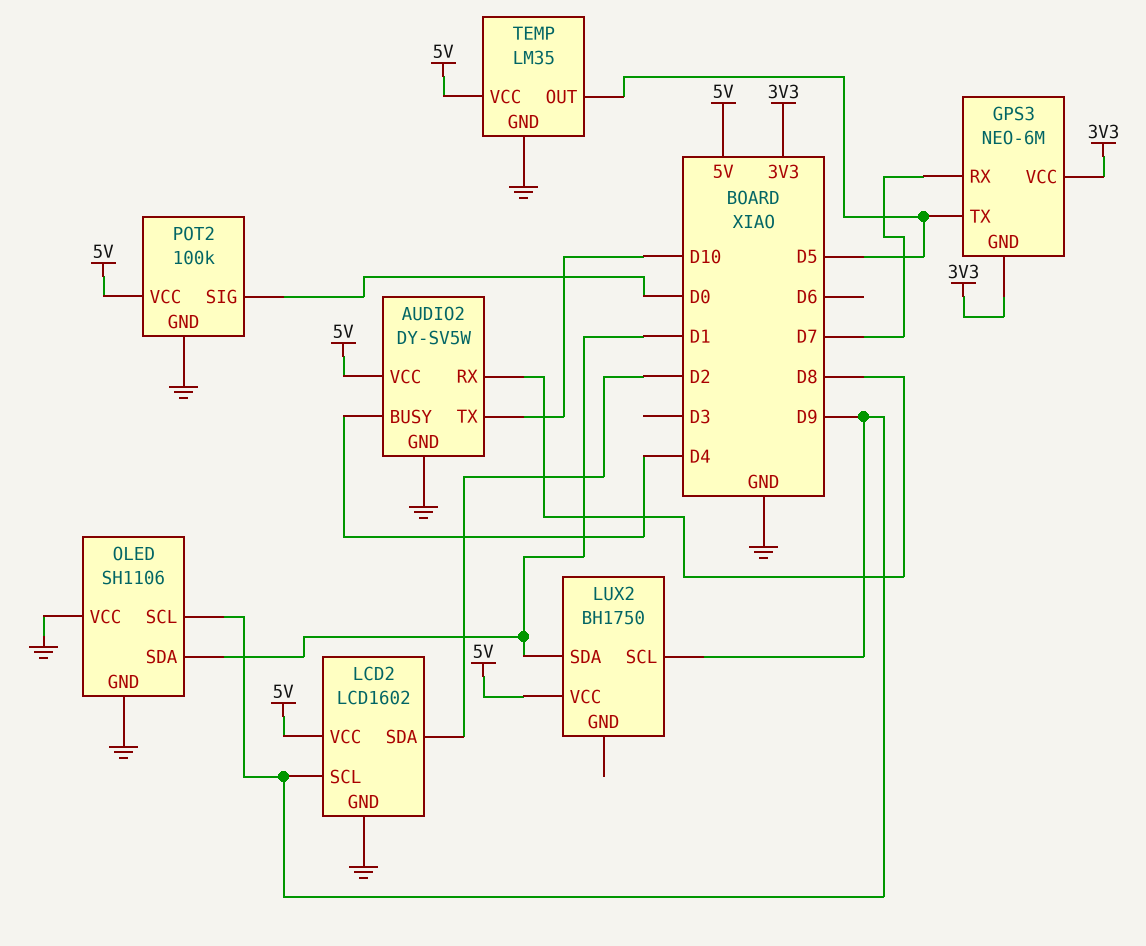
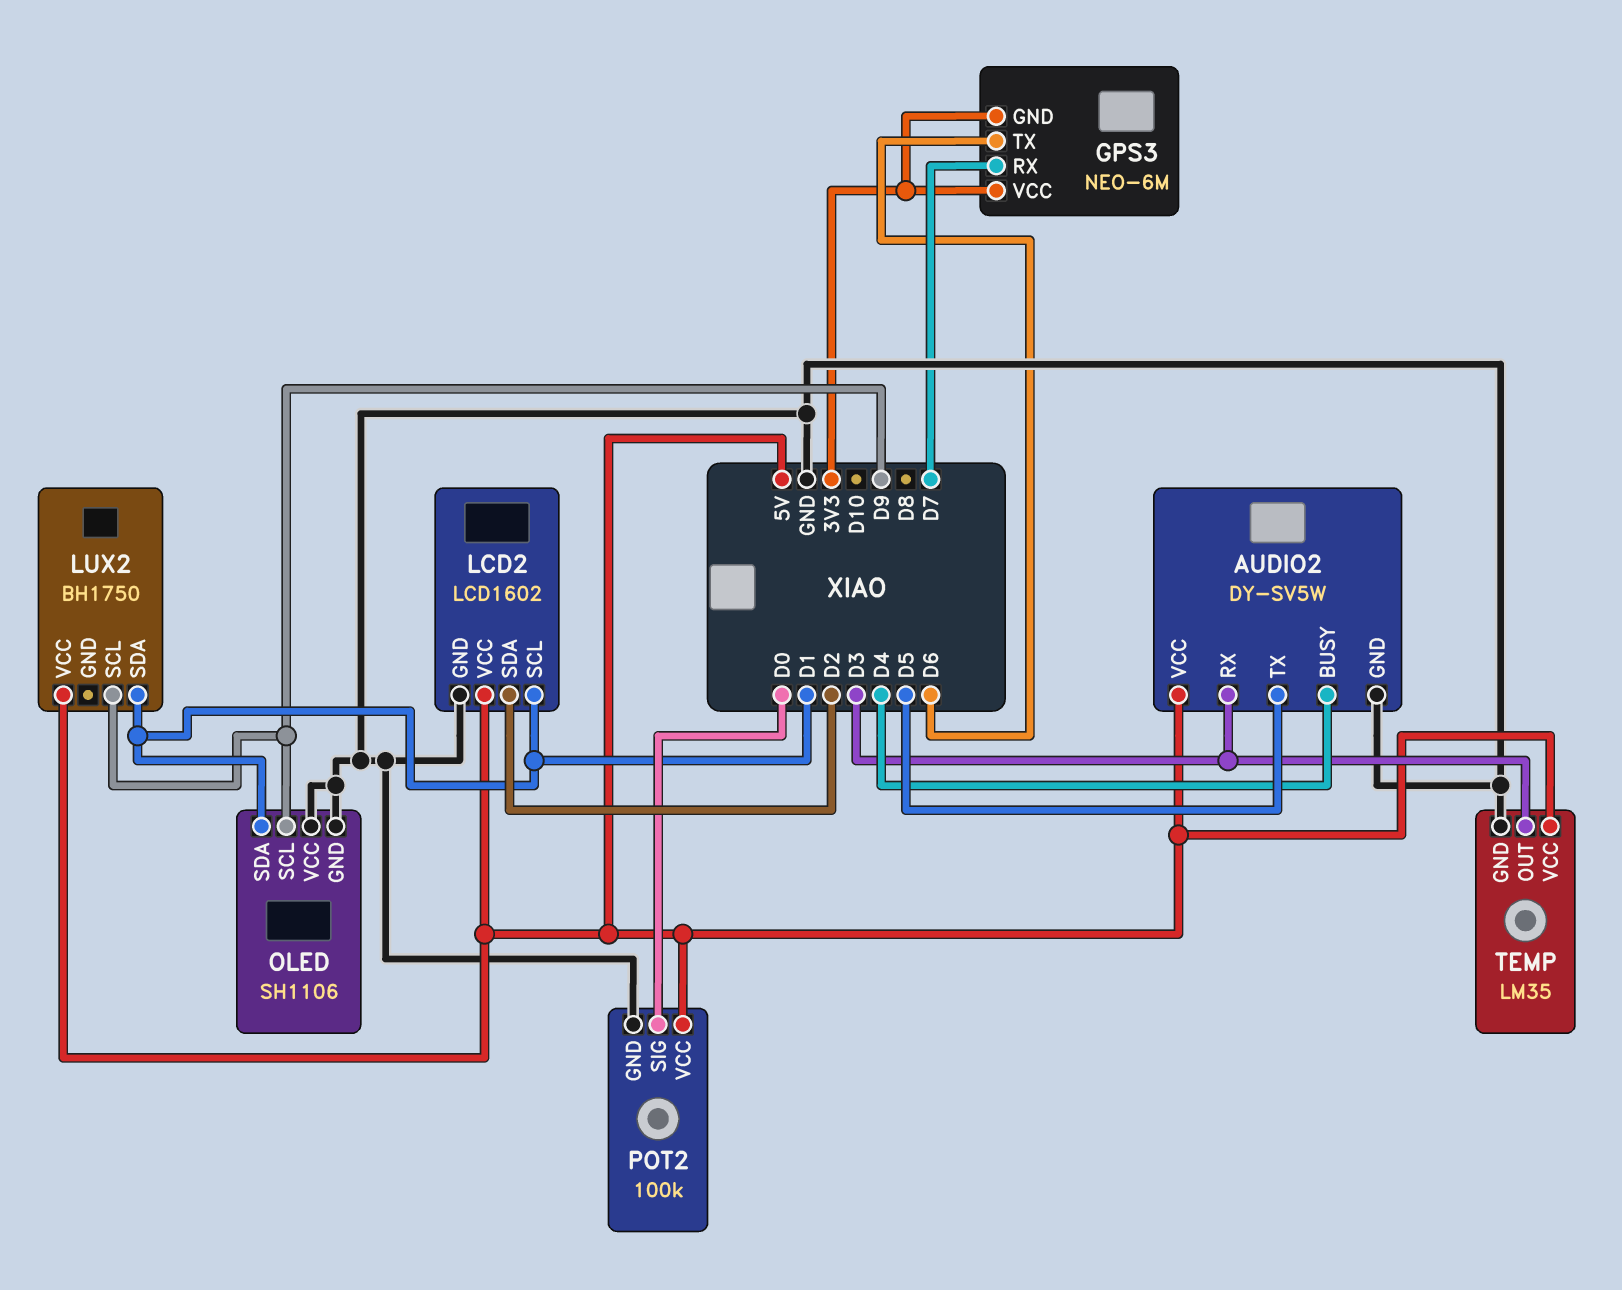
AUDIO2 pin RX: D8 -> D3
AUDIO2 pin TX: D10 -> D5
GPS3 pin TX: D5 -> D6
LCD2 pin SCL: D9 -> D1
TEMP pin OUT: D5 -> D3

